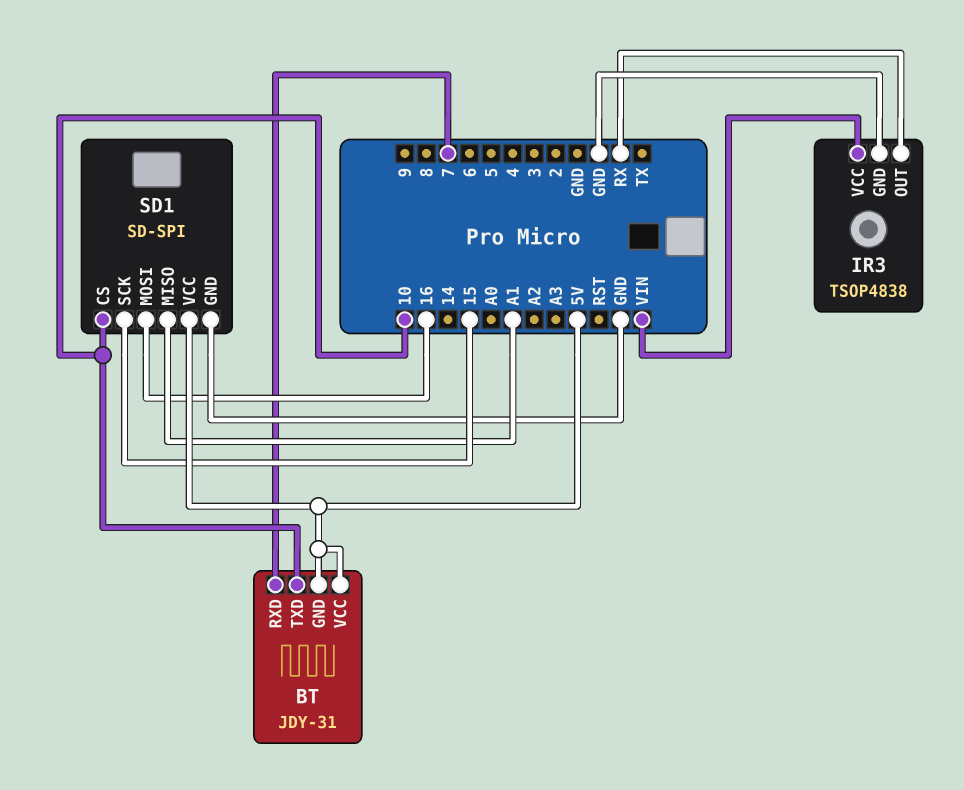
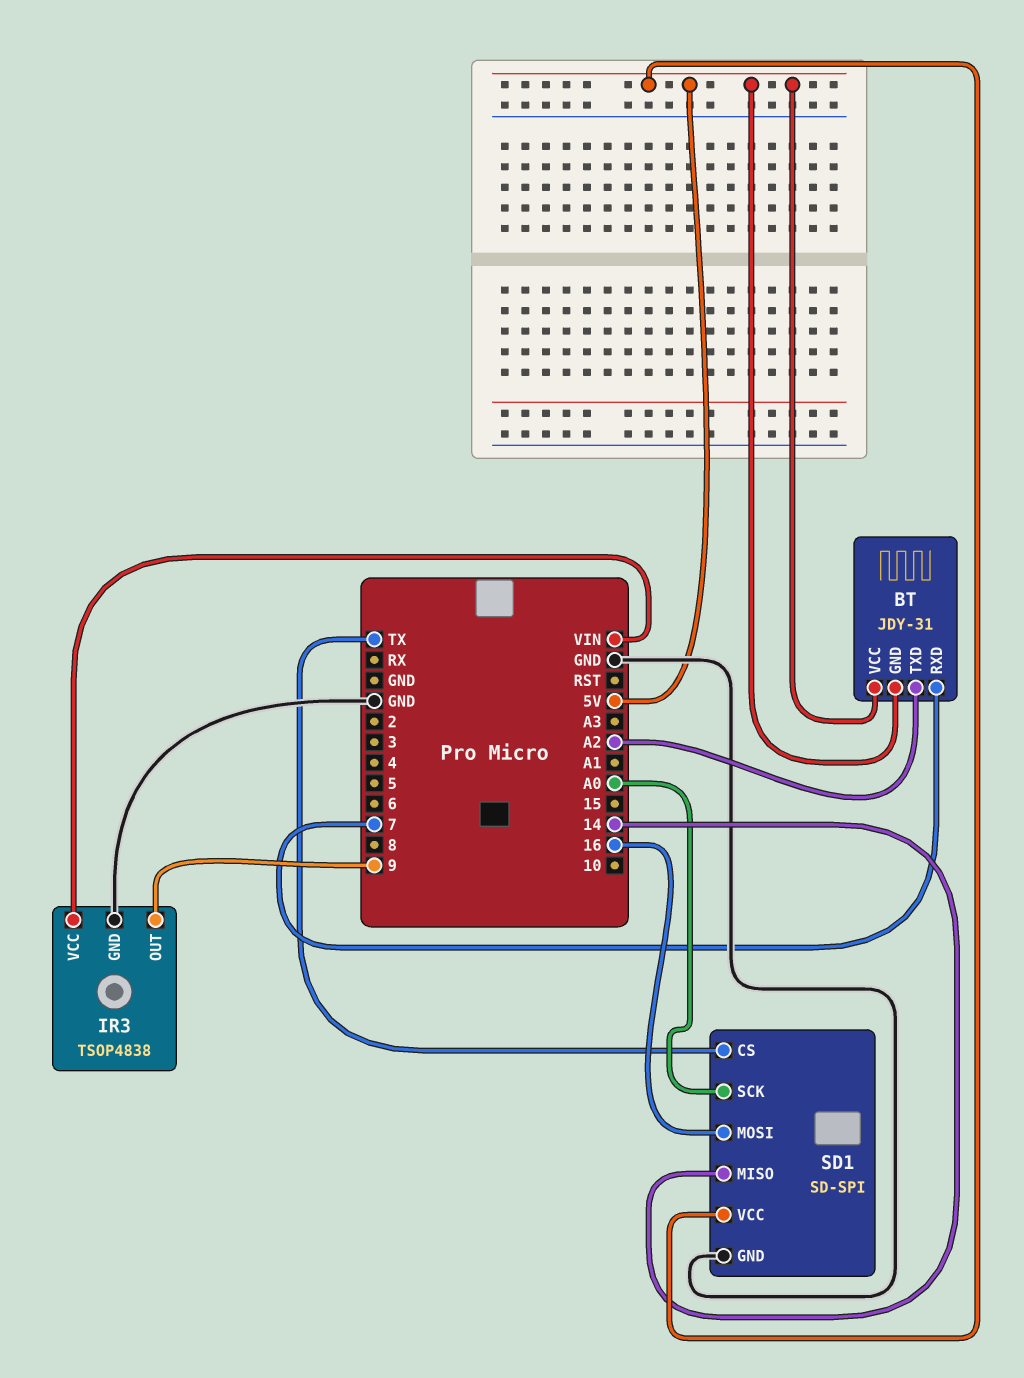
BT pin TXD: 10 -> A2
IR3 pin OUT: RX -> 9
SD1 pin CS: 10 -> TX
SD1 pin MISO: A1 -> 14
SD1 pin SCK: 15 -> A0

